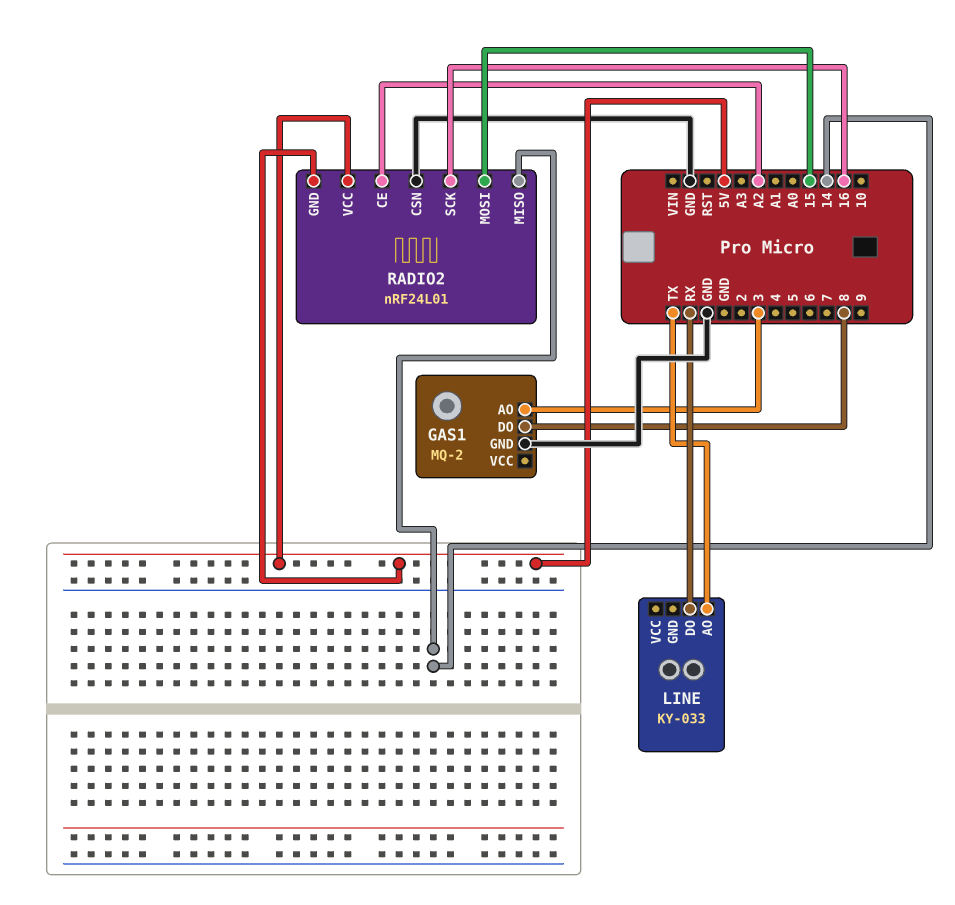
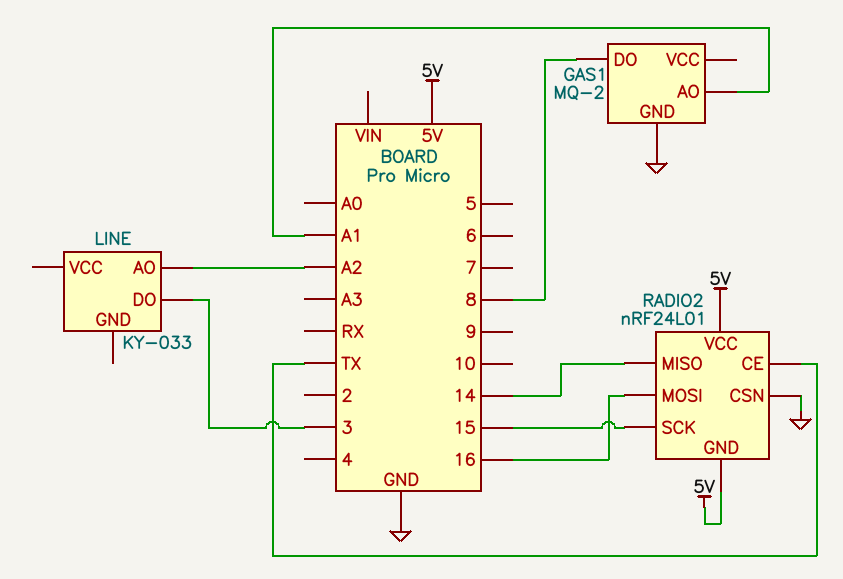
GAS1 pin AO: 3 -> A1
LINE pin AO: TX -> A2
LINE pin DO: RX -> 3
RADIO2 pin CE: A2 -> TX
RADIO2 pin MOSI: 15 -> 16
RADIO2 pin SCK: 16 -> 15

